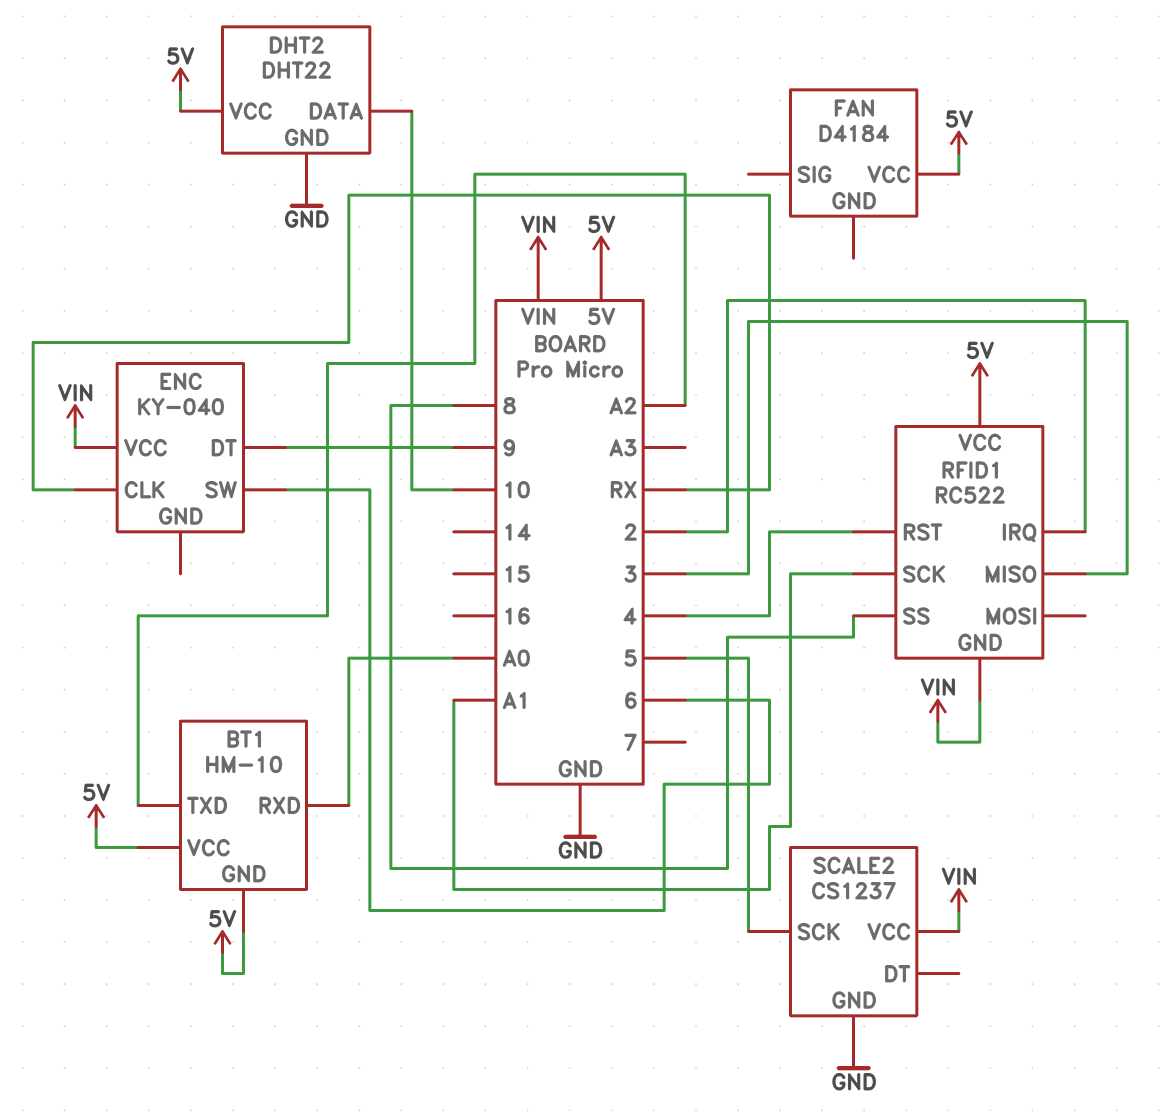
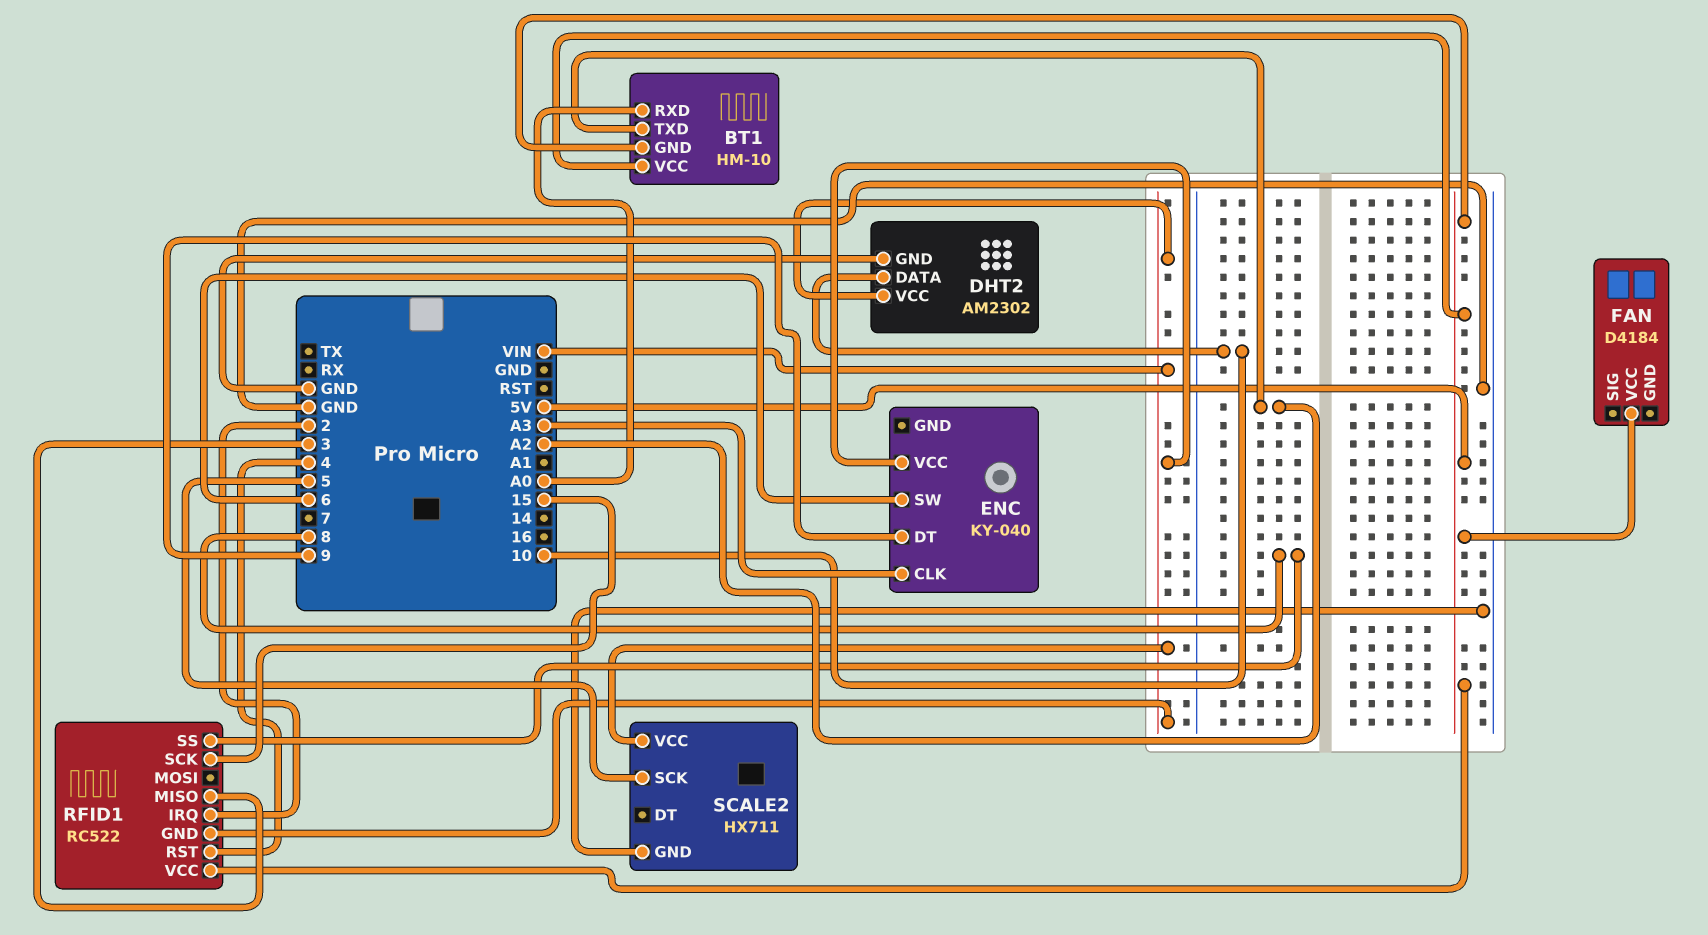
DHT2: DHT22 -> AM2302
DHT2 pin VCC: 5V -> VIN
ENC pin CLK: RX -> A3
RFID1 pin SCK: A1 -> 15
SCALE2: CS1237 -> HX711

